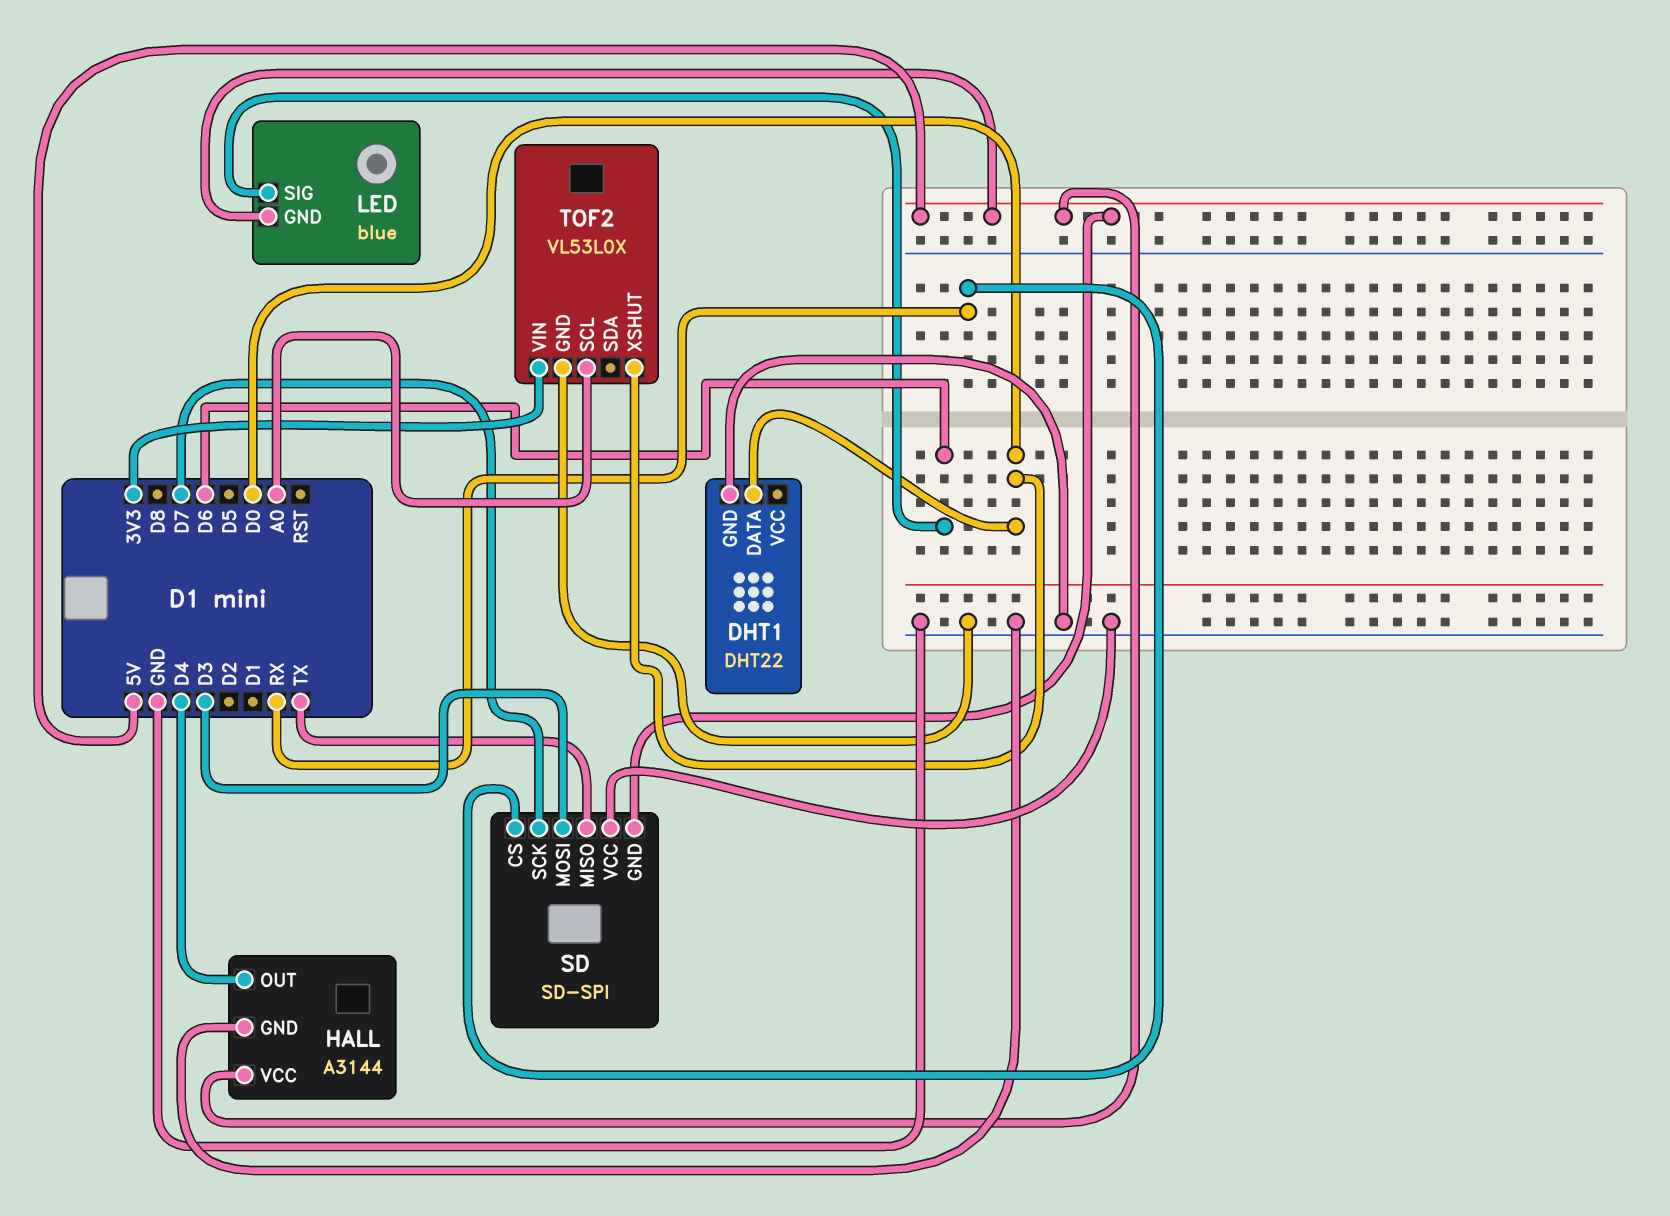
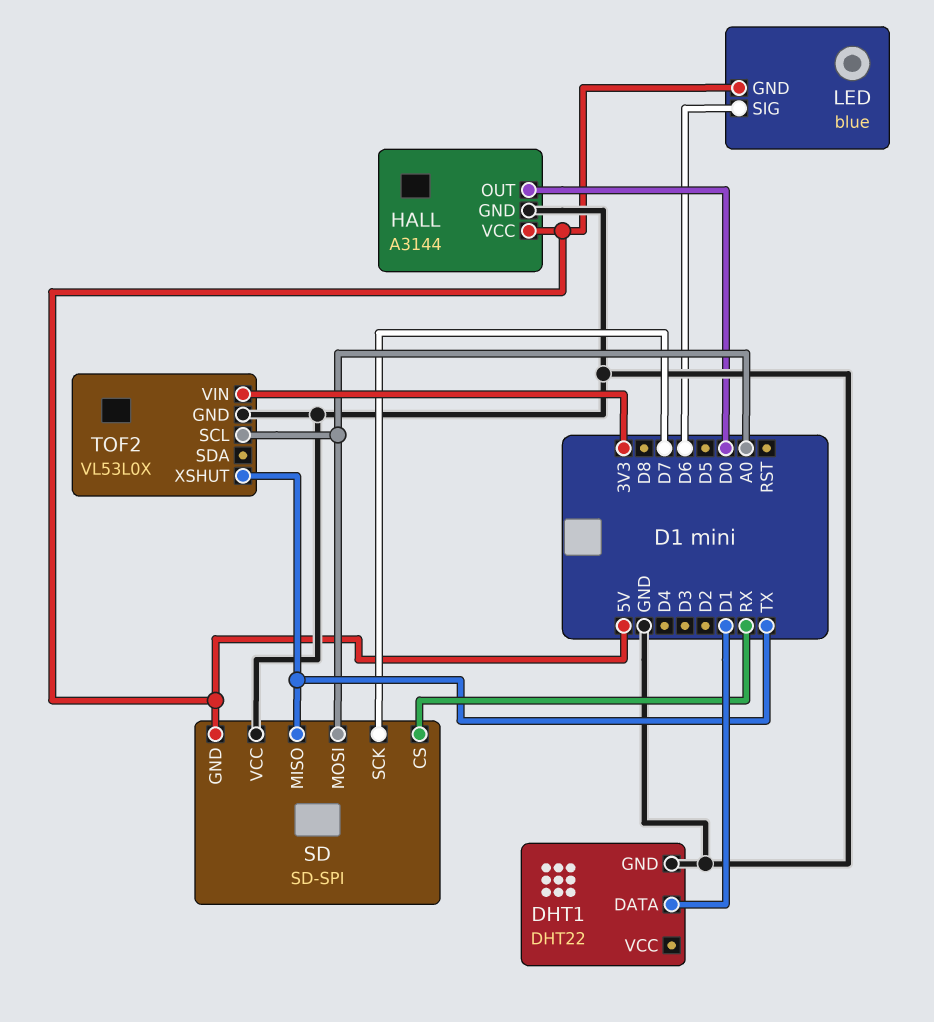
DHT1 pin DATA: D0 -> D1
HALL pin OUT: D4 -> D0
SD pin MOSI: D3 -> A0
TOF2 pin XSHUT: D0 -> TX

